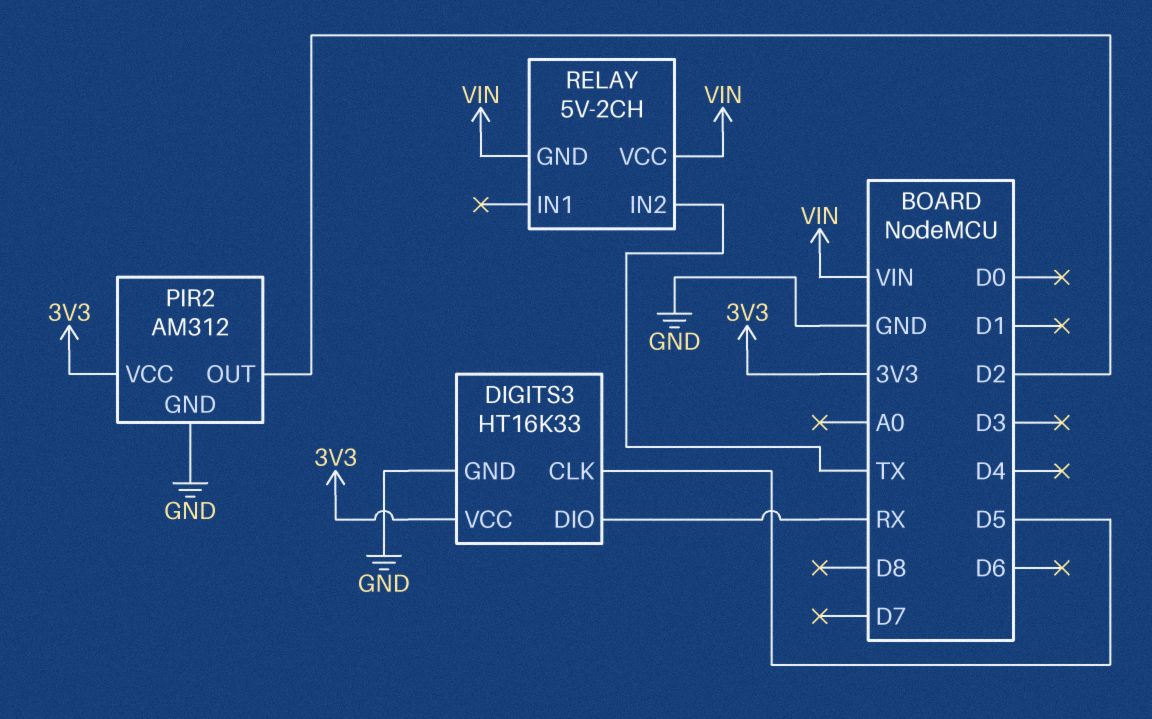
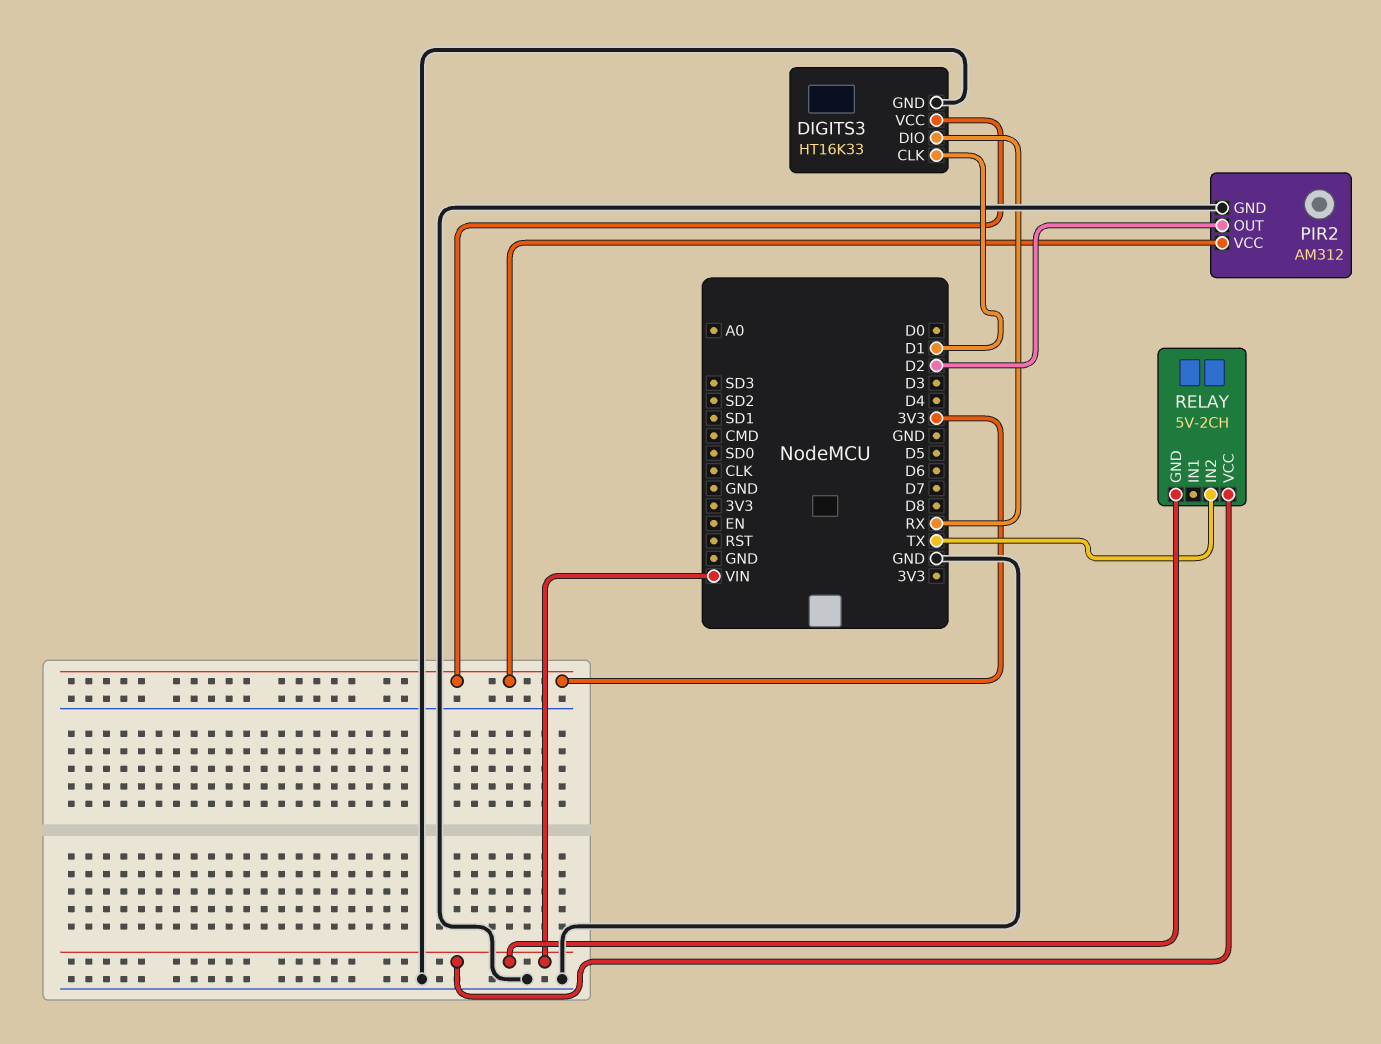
DIGITS3 pin CLK: D5 -> D1

